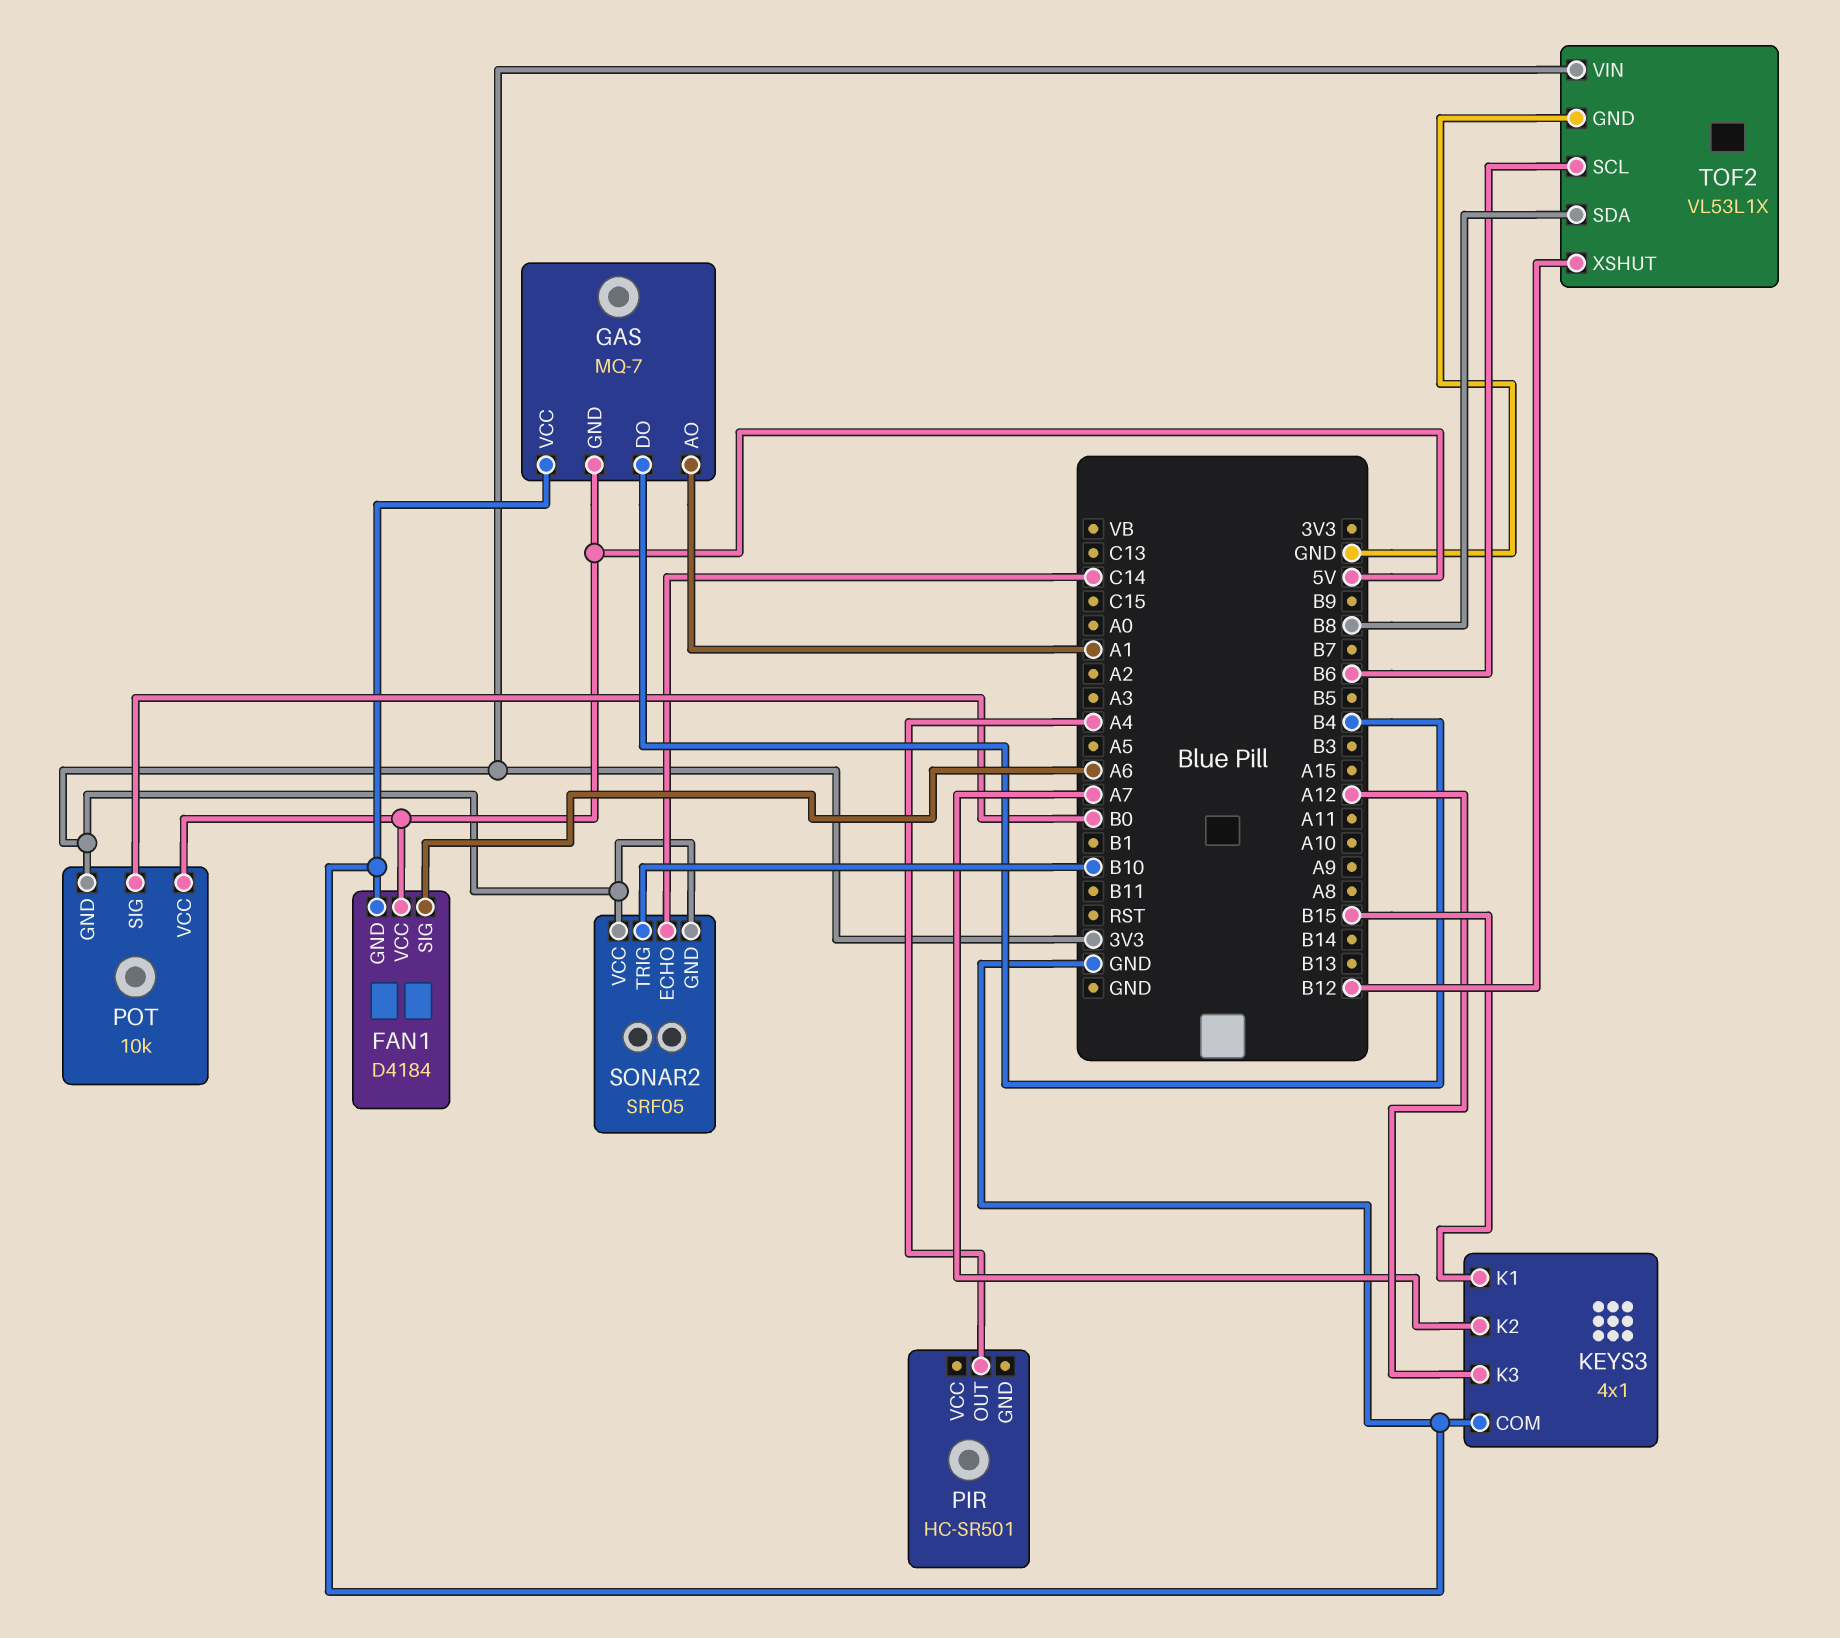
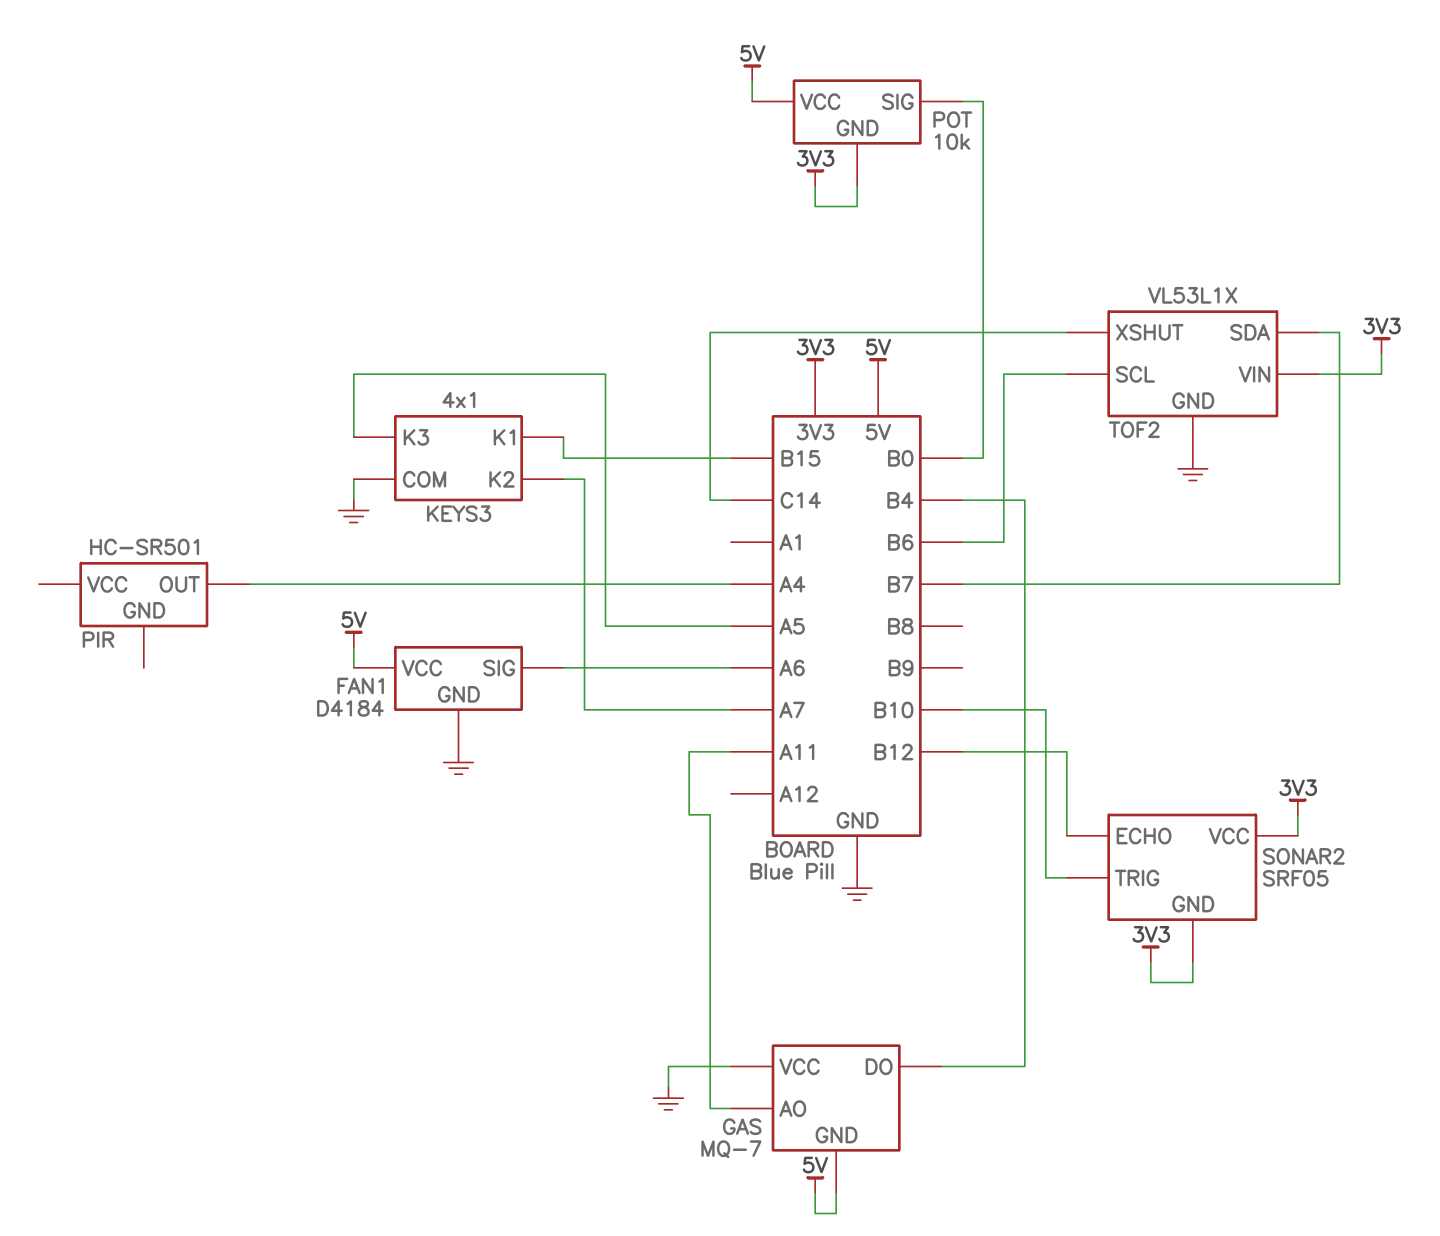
GAS pin AO: A1 -> A11
KEYS3 pin K3: A12 -> A5
SONAR2 pin ECHO: C14 -> B12
TOF2 pin SDA: B8 -> B7
TOF2 pin XSHUT: B12 -> C14

